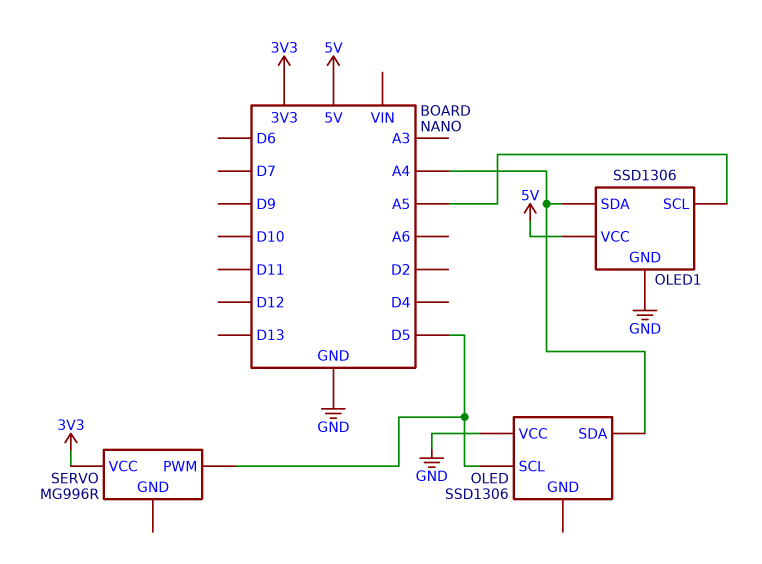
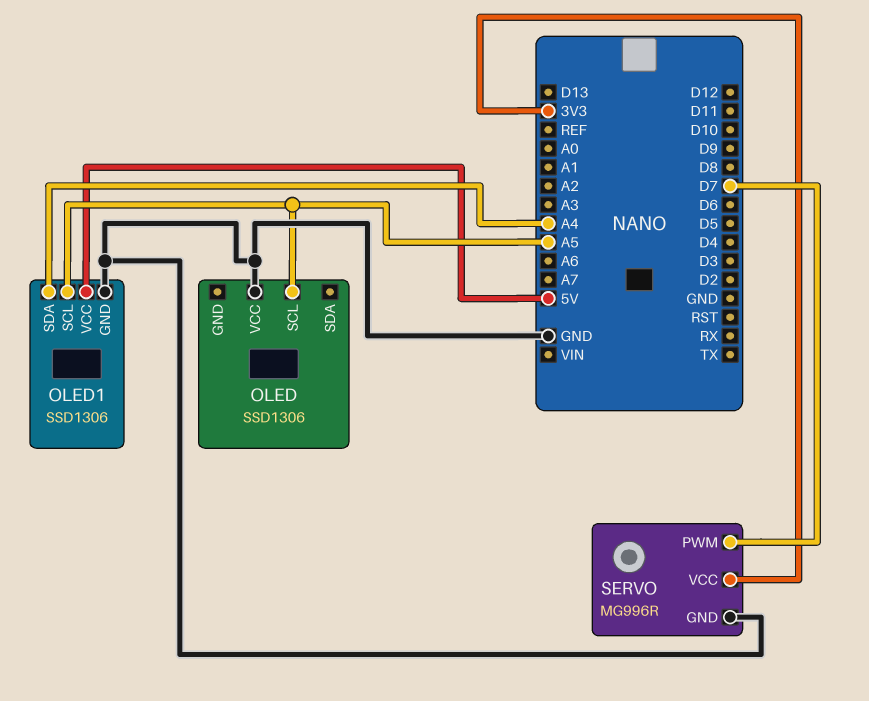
OLED pin SCL: D5 -> A5
OLED pin SDA: A4 -> none
SERVO pin GND: none -> GND
SERVO pin PWM: D5 -> D7

